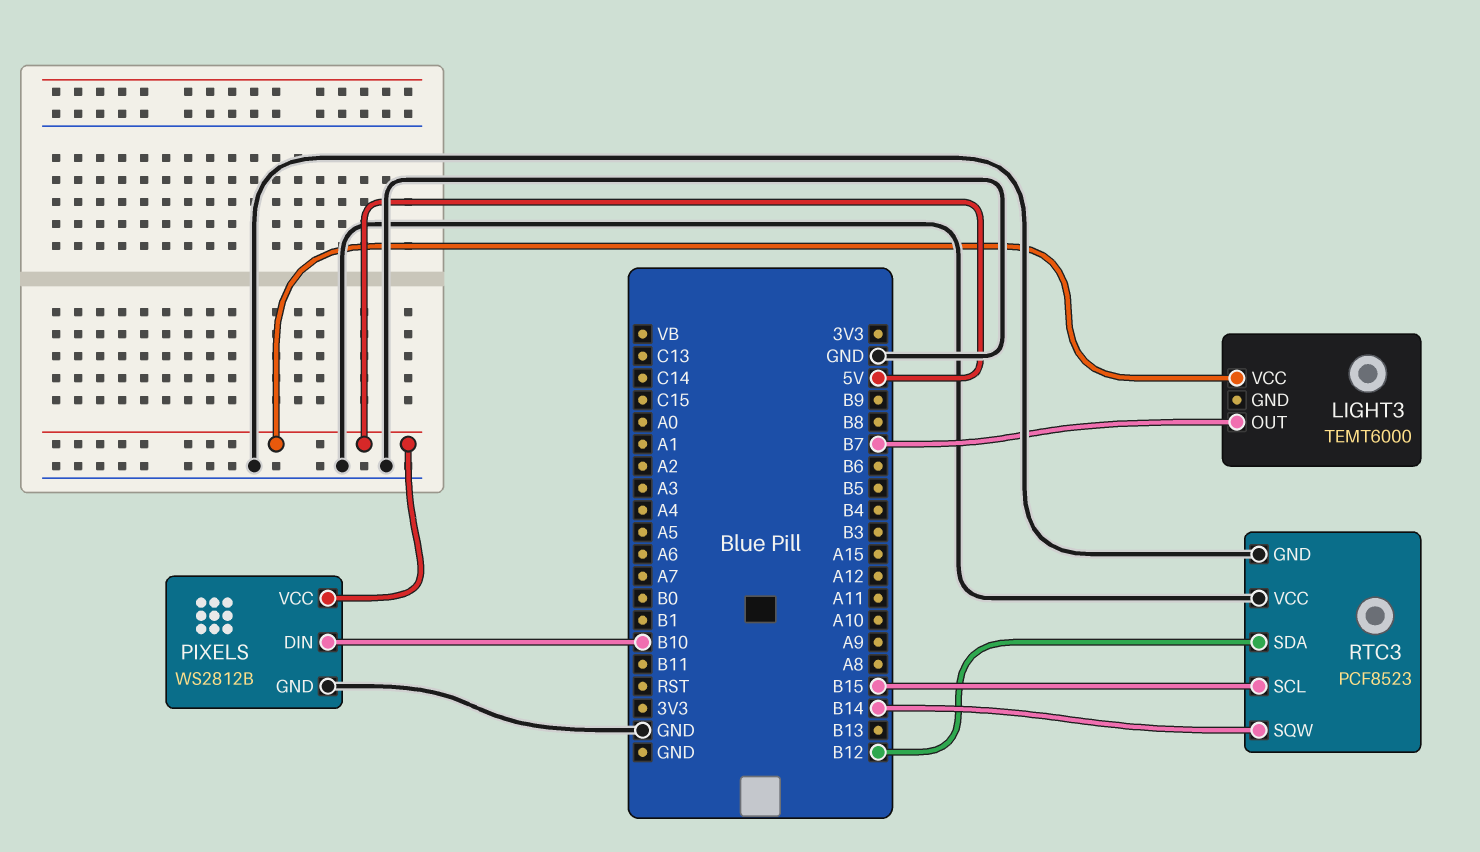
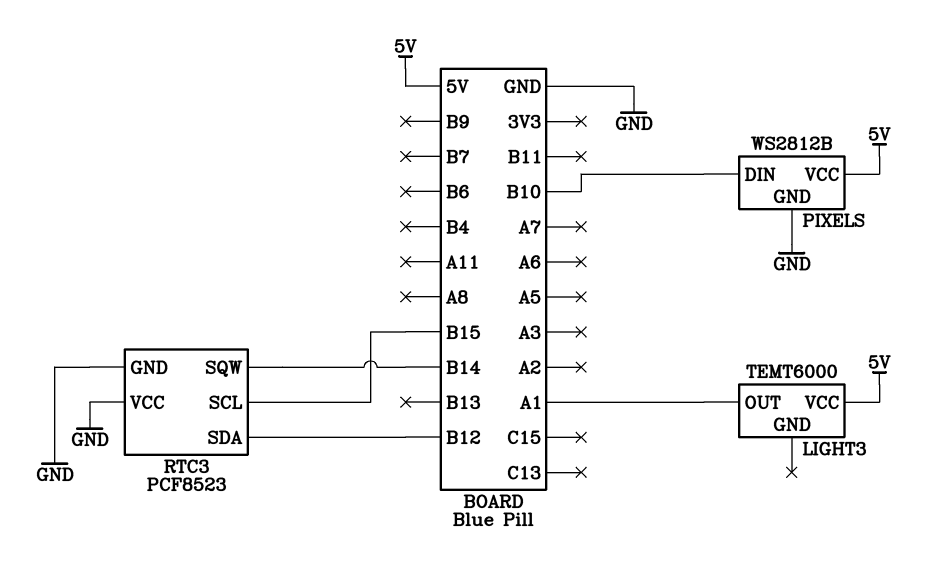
LIGHT3 pin OUT: B7 -> A1

